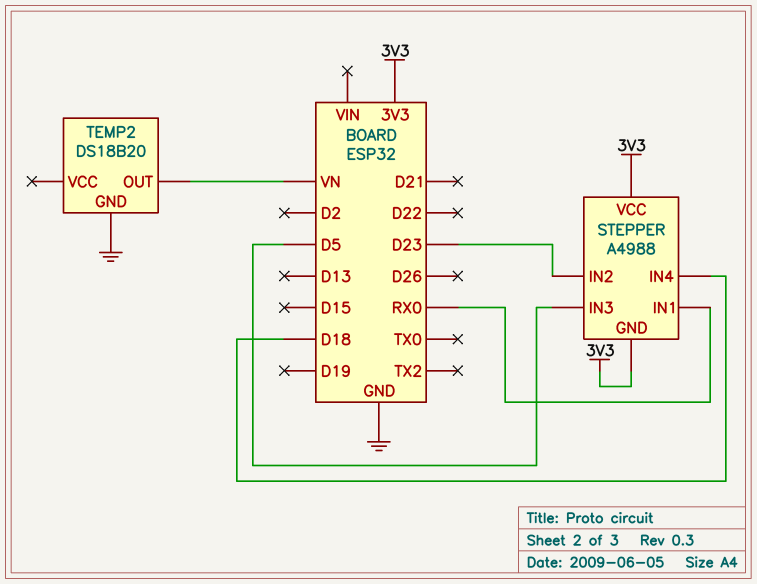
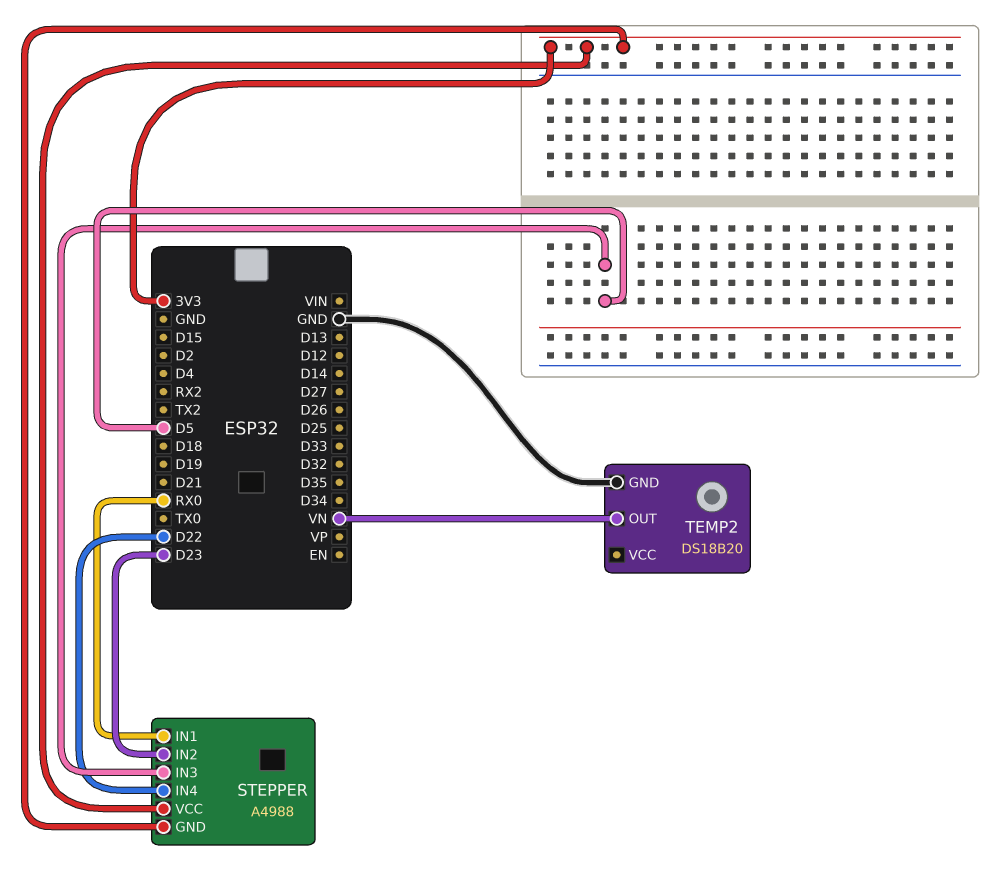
STEPPER pin IN4: D18 -> D22

